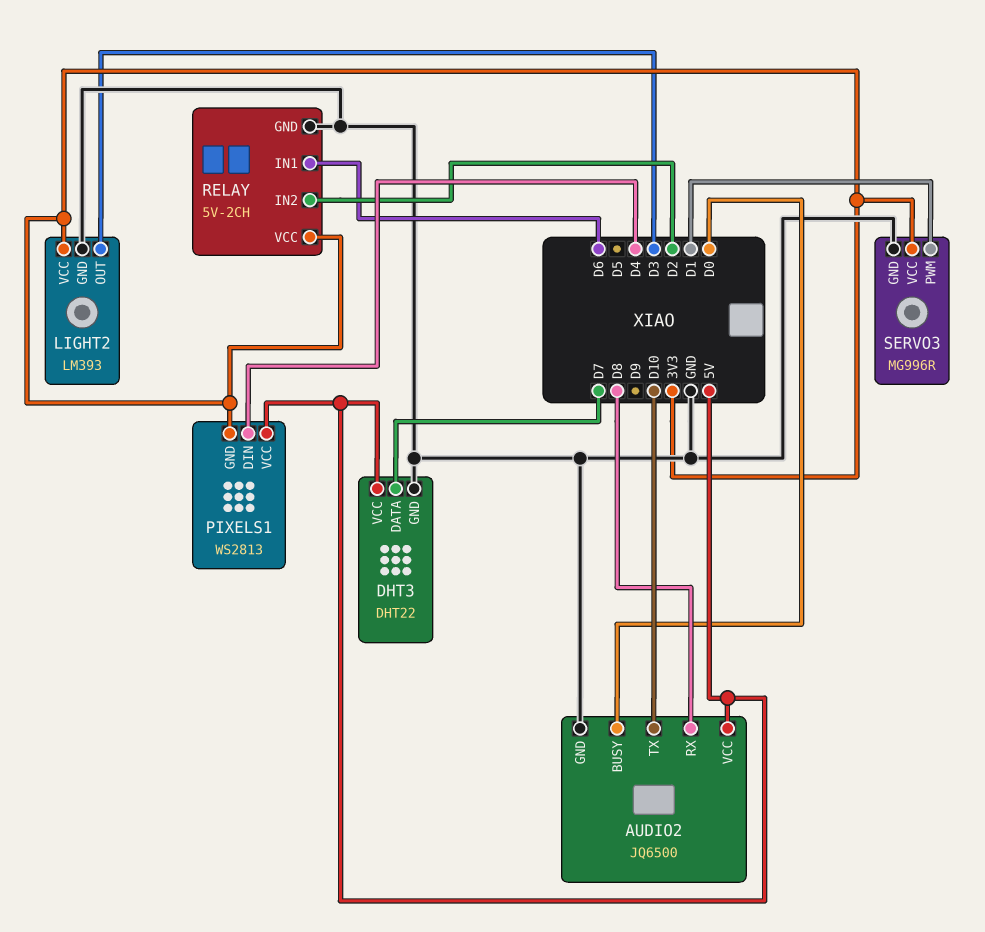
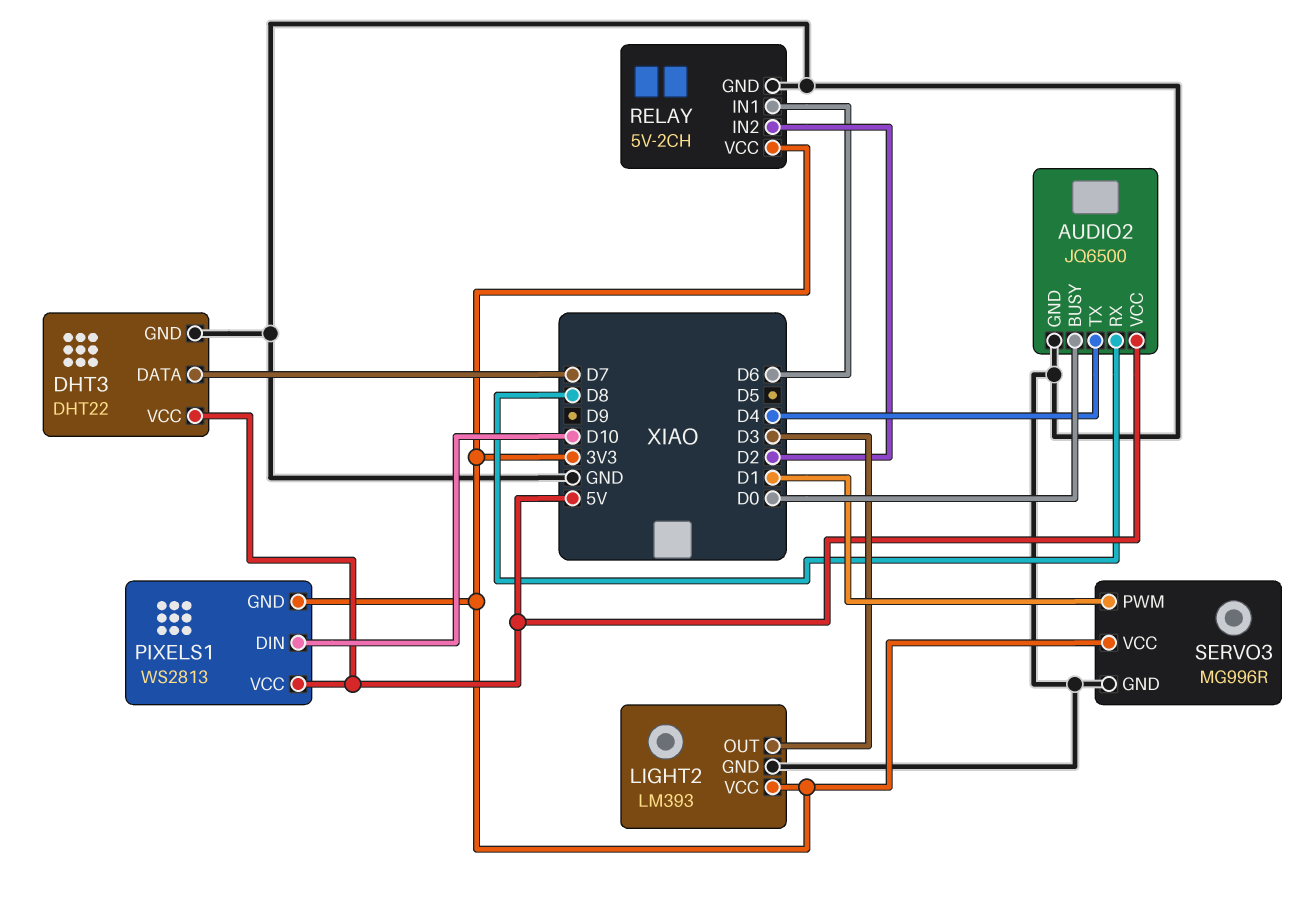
AUDIO2 pin TX: D10 -> D4
PIXELS1 pin DIN: D4 -> D10

